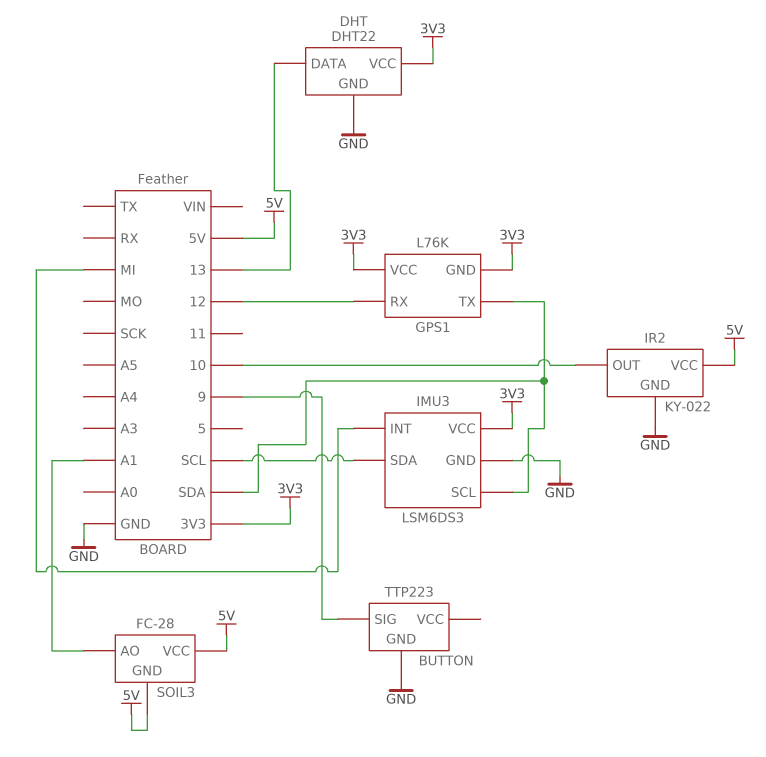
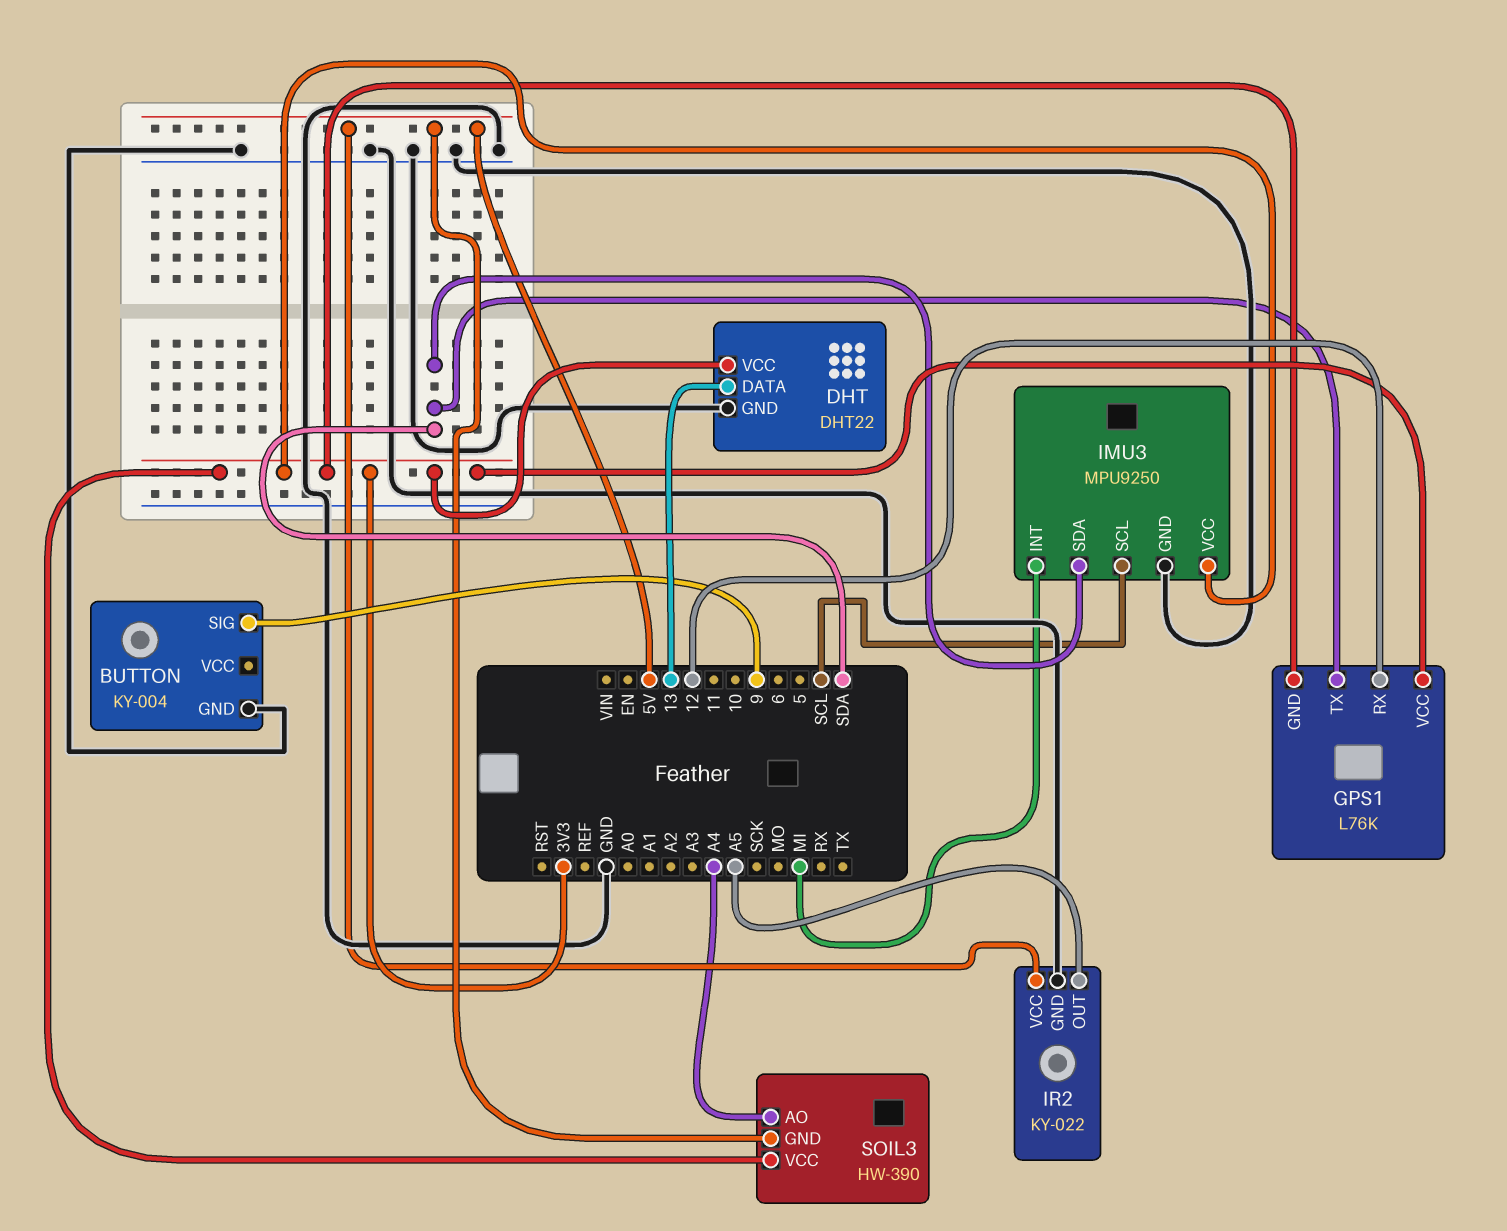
BUTTON: TTP223 -> KY-004
IMU3: LSM6DS3 -> MPU9250
IMU3 pin SCL: SDA -> SCL
IMU3 pin SDA: SCL -> SDA
IR2 pin OUT: 10 -> A5
SOIL3: FC-28 -> HW-390
SOIL3 pin AO: A1 -> A4
SOIL3 pin VCC: 5V -> 3V3

